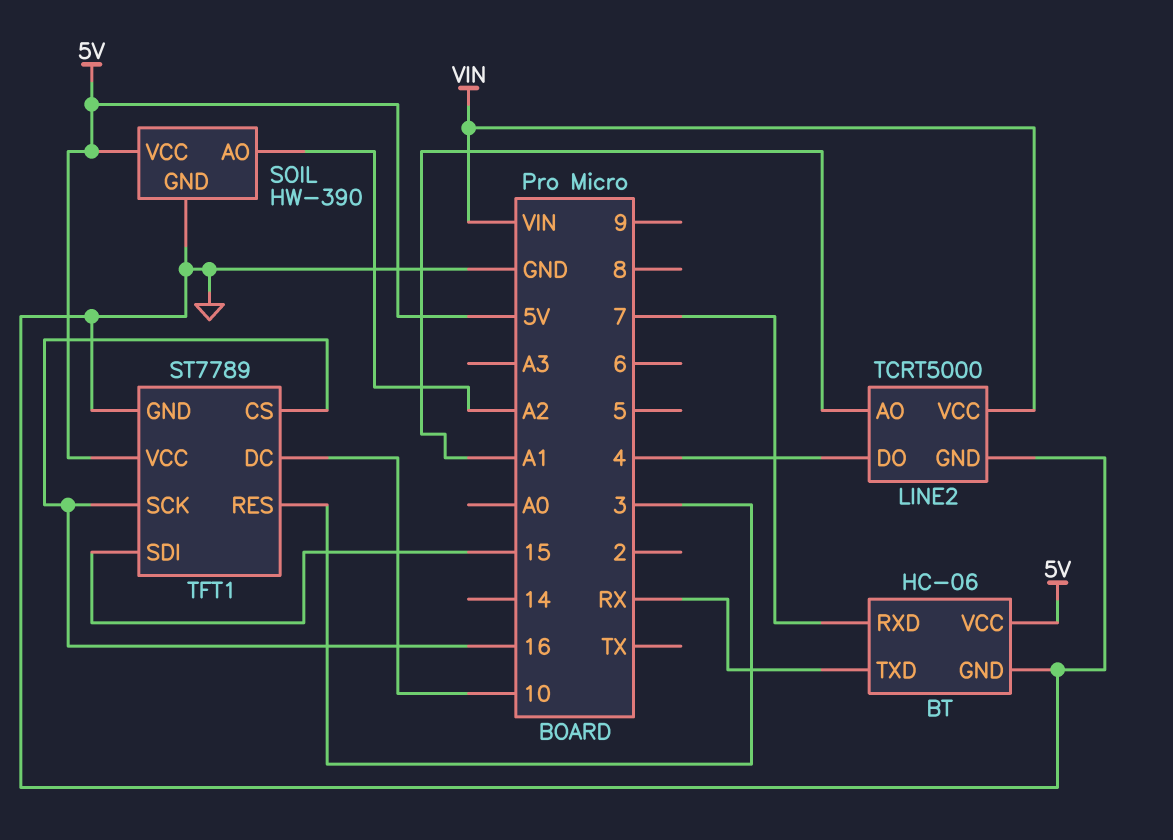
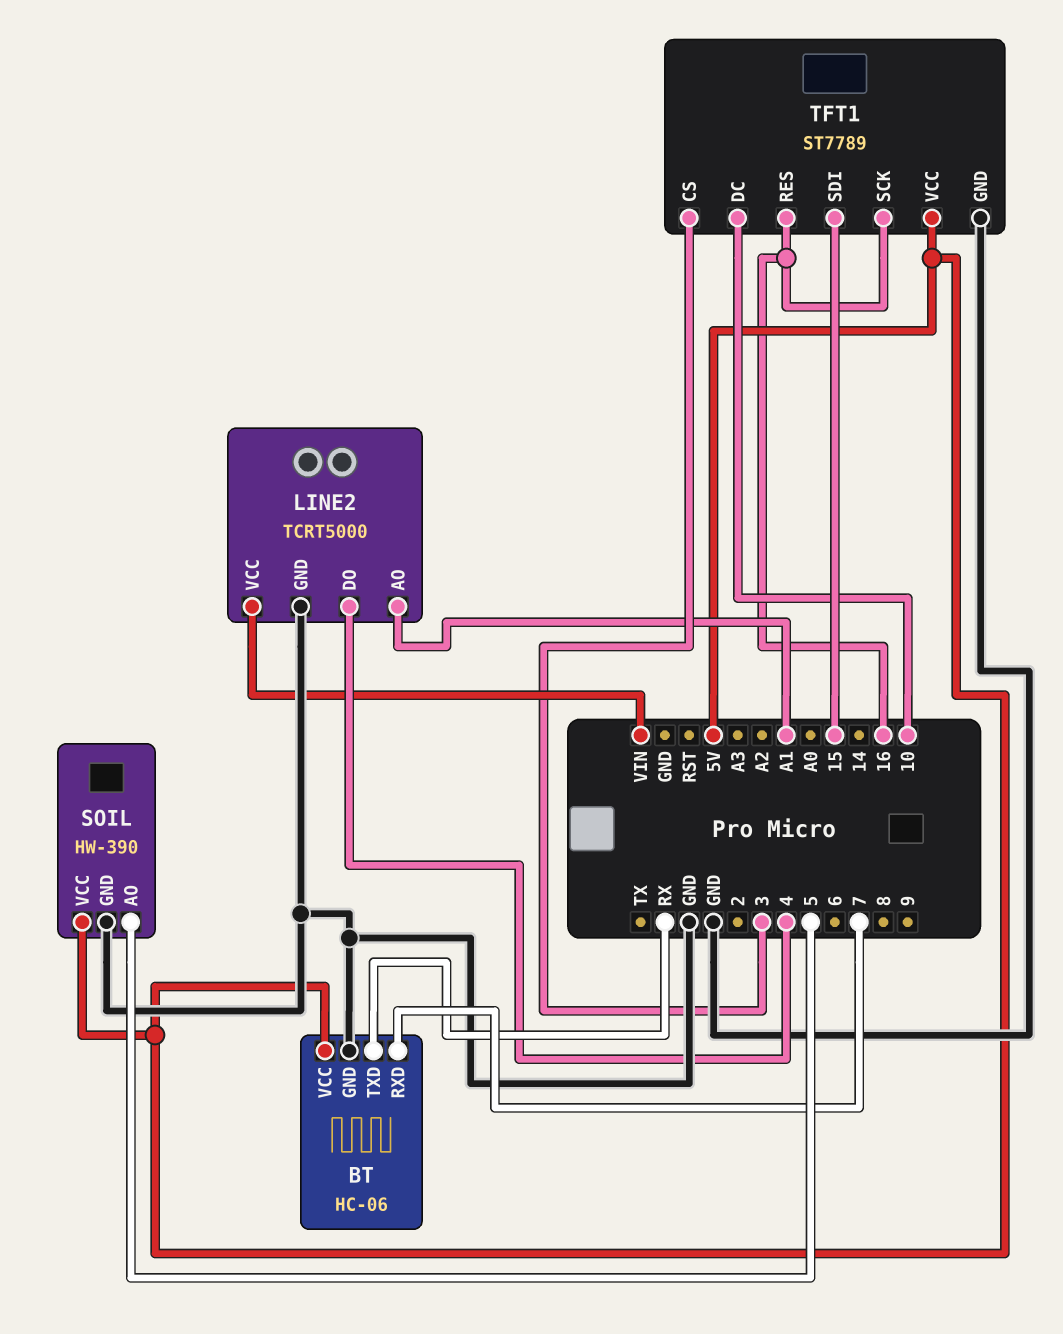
SOIL pin AO: A2 -> 5
TFT1 pin CS: 16 -> 3
TFT1 pin RES: 3 -> 16

